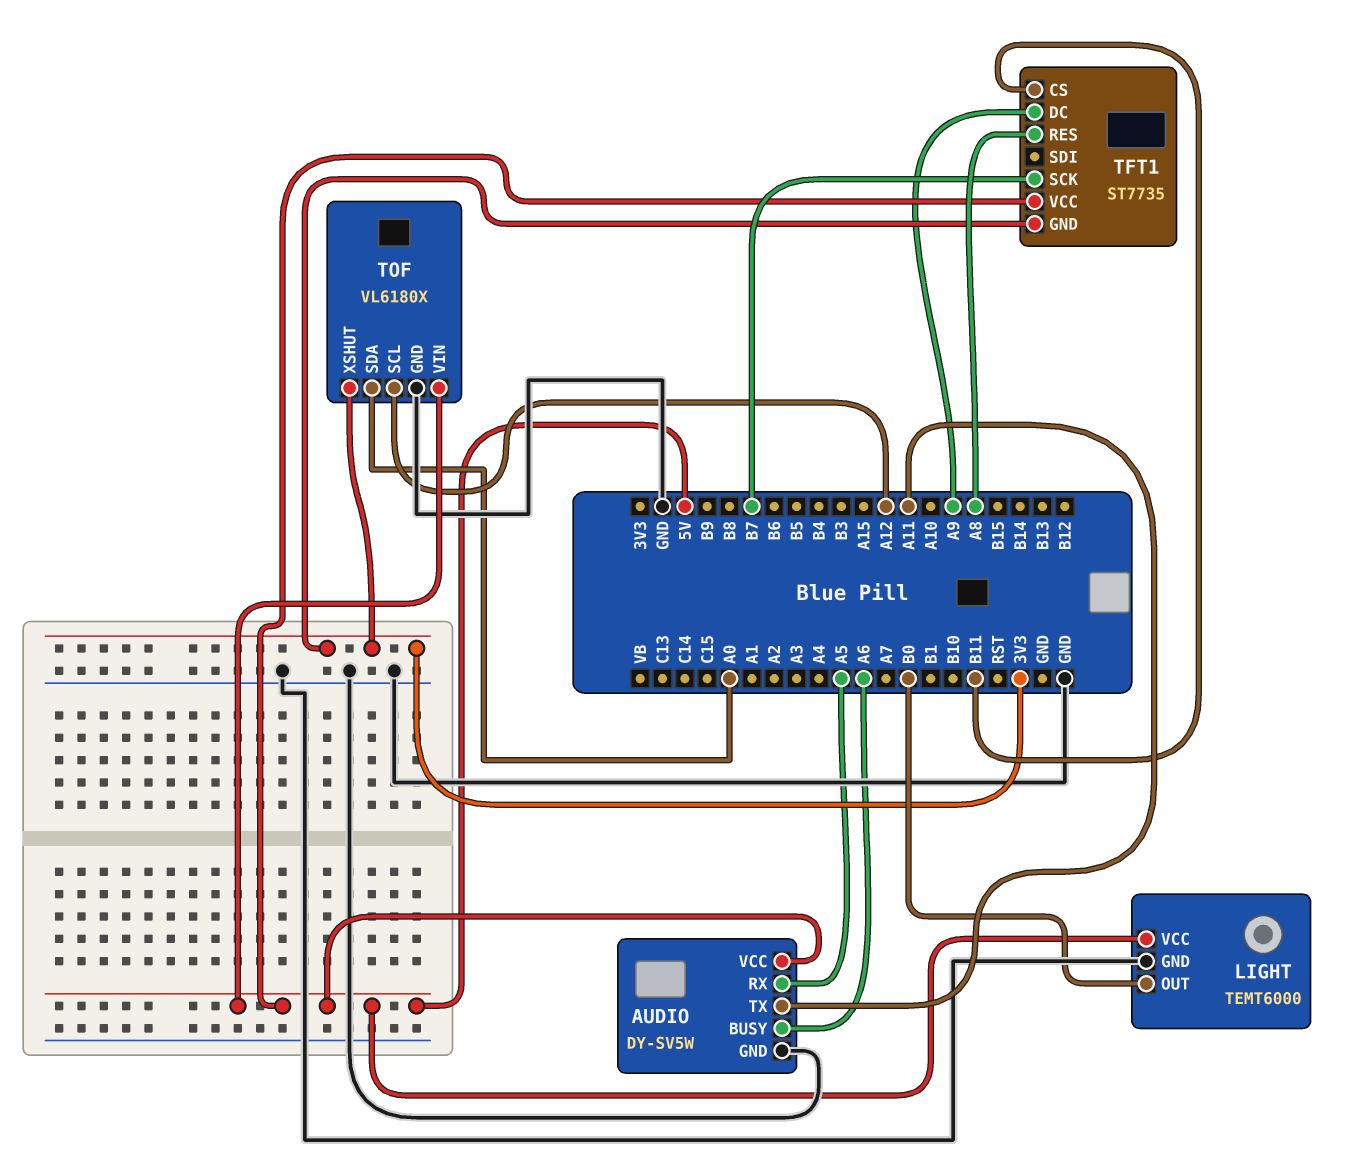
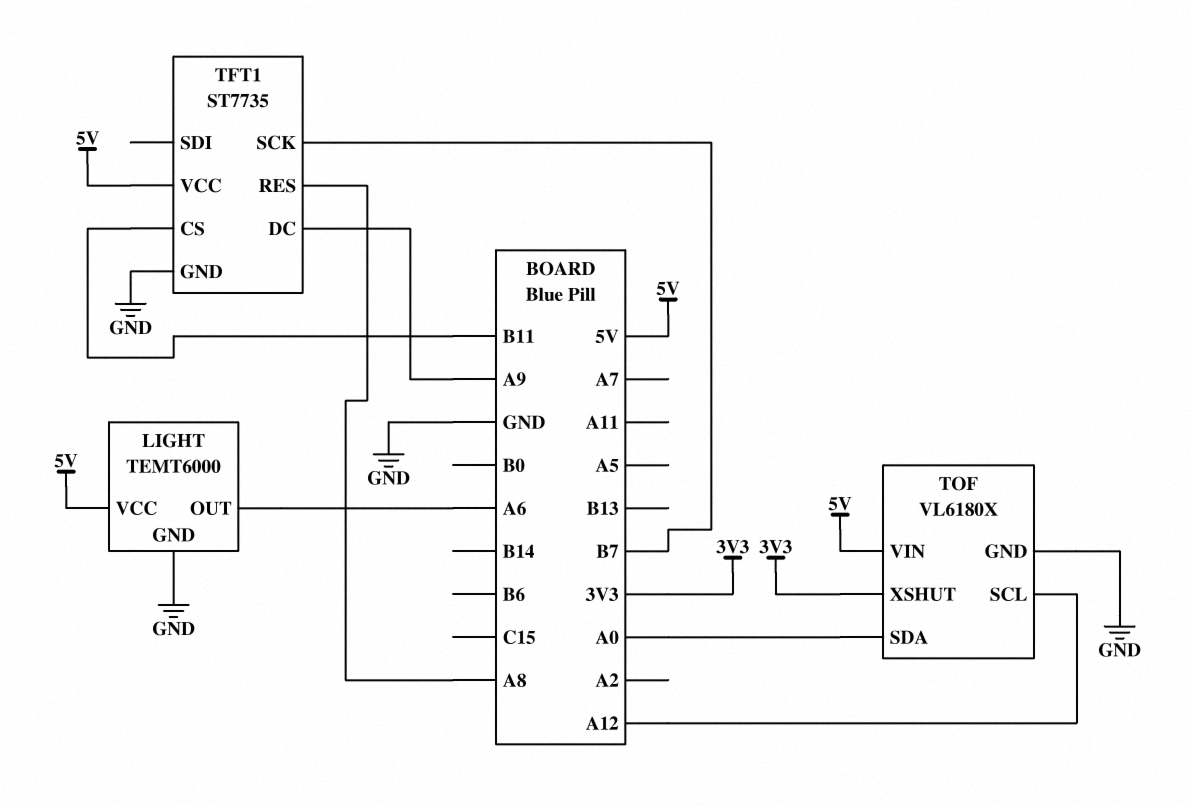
AUDIO: DY-SV5W -> none
AUDIO pin BUSY: A6 -> none
AUDIO pin GND: GND -> none
AUDIO pin RX: A5 -> none
AUDIO pin TX: A11 -> none
AUDIO pin VCC: 5V -> none
LIGHT pin OUT: B0 -> A6
TFT1 pin GND: 3V3 -> GND

